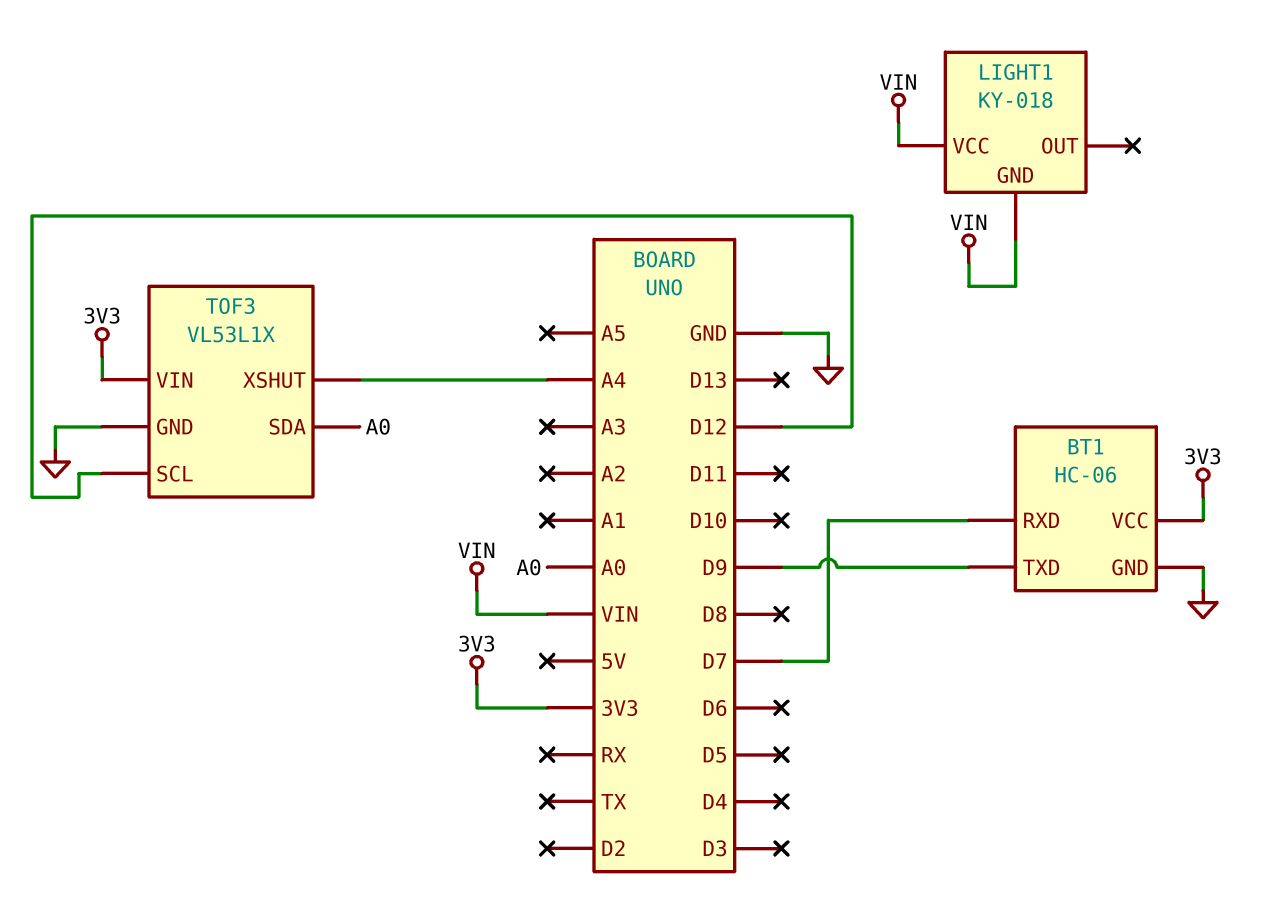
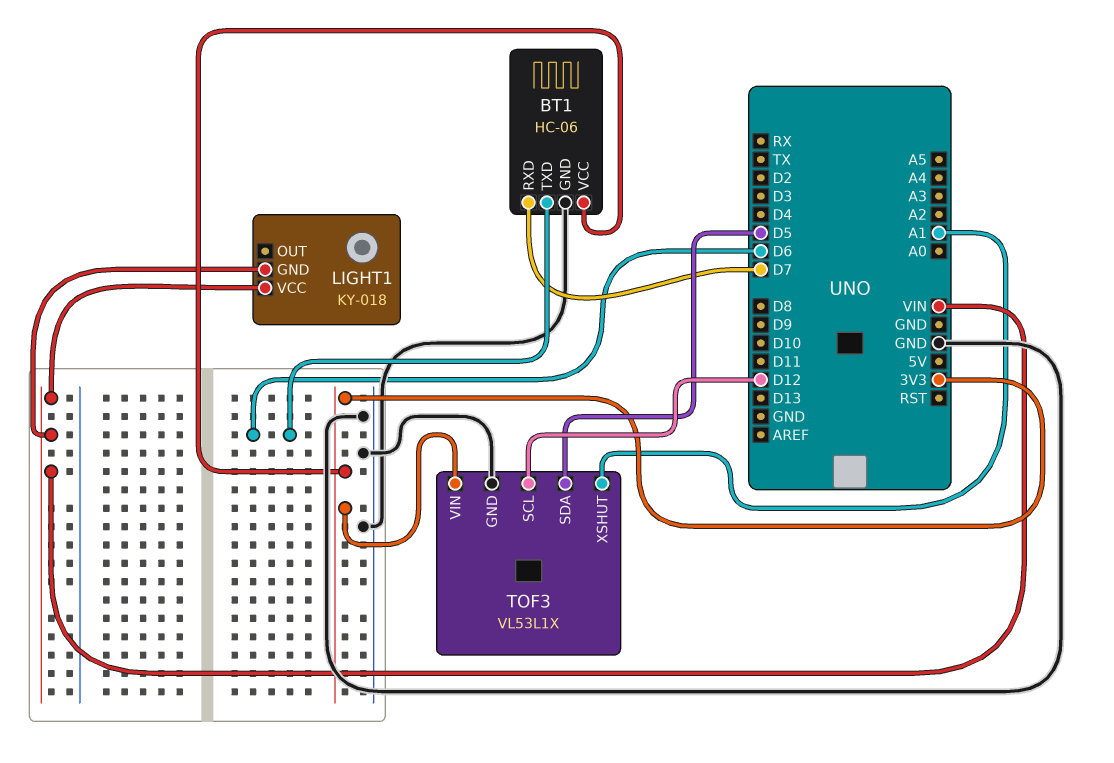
BT1 pin TXD: D9 -> D6
TOF3 pin SDA: A0 -> D5
TOF3 pin XSHUT: A4 -> A1

